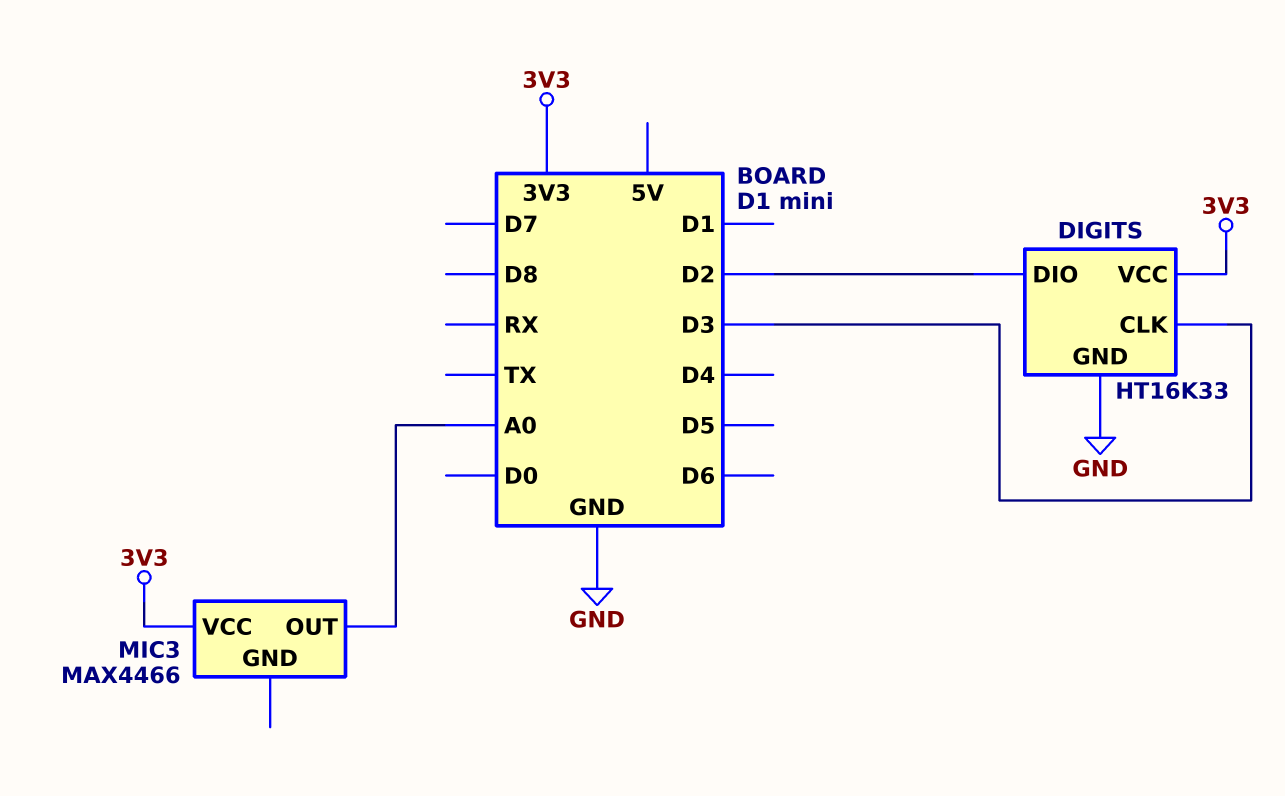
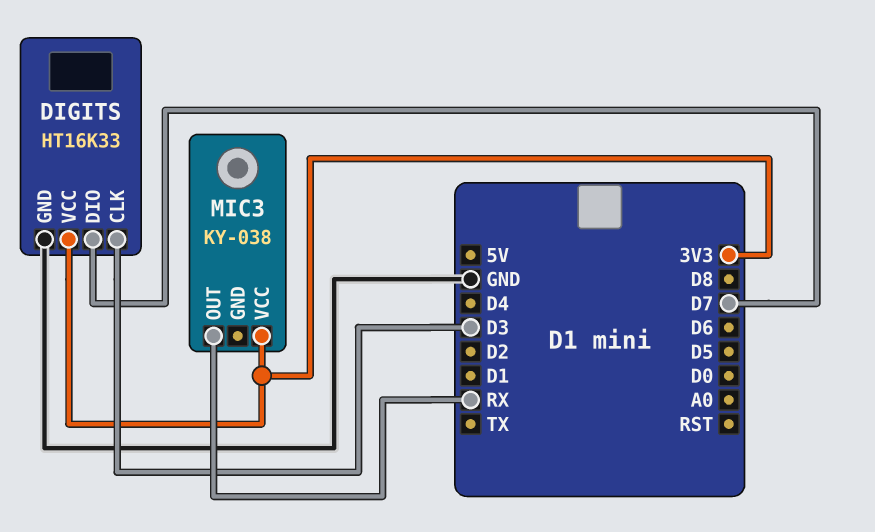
DIGITS pin DIO: D2 -> D7
MIC3: MAX4466 -> KY-038
MIC3 pin OUT: A0 -> RX

